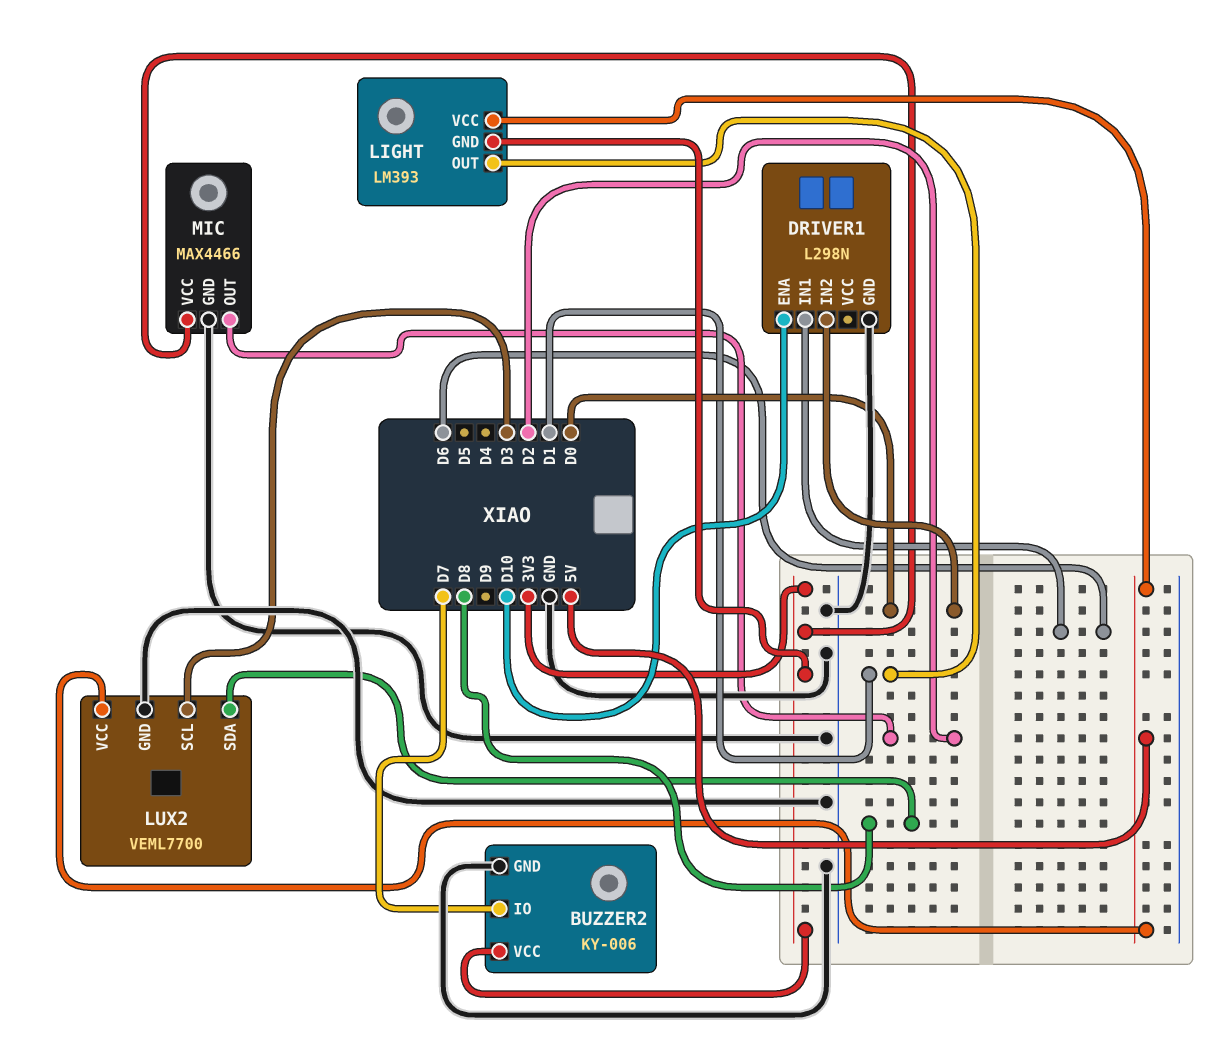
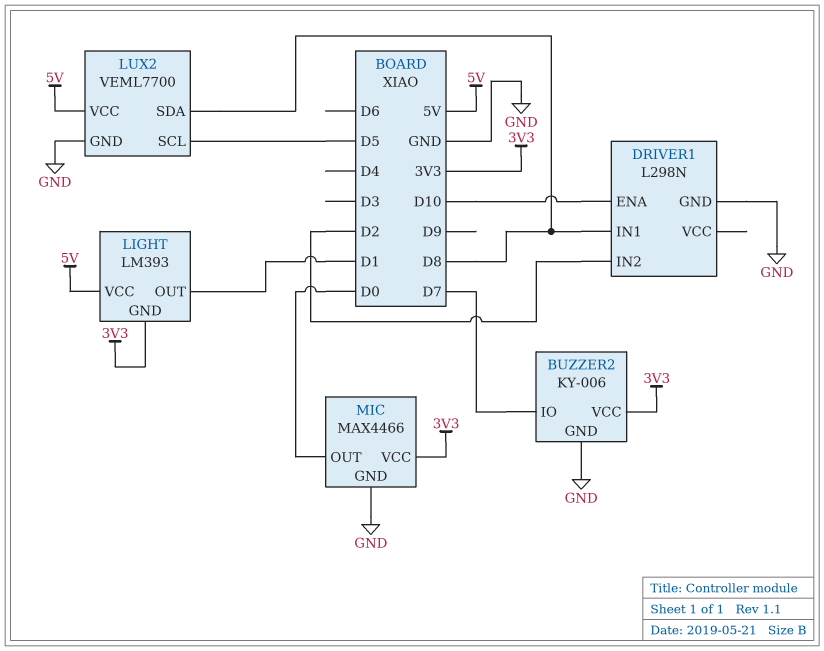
DRIVER1 pin IN1: D6 -> D8
DRIVER1 pin IN2: D0 -> D2
LUX2 pin SCL: D3 -> D5
MIC pin OUT: D2 -> D0

